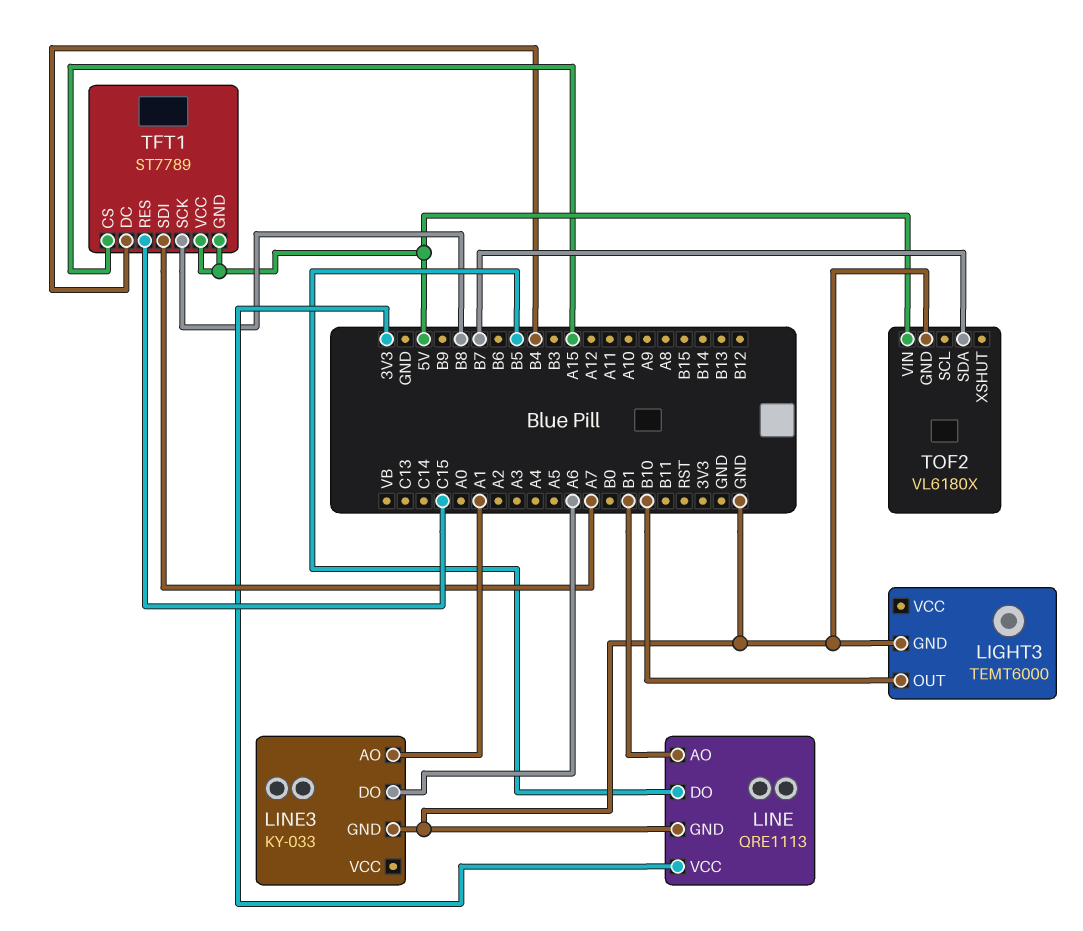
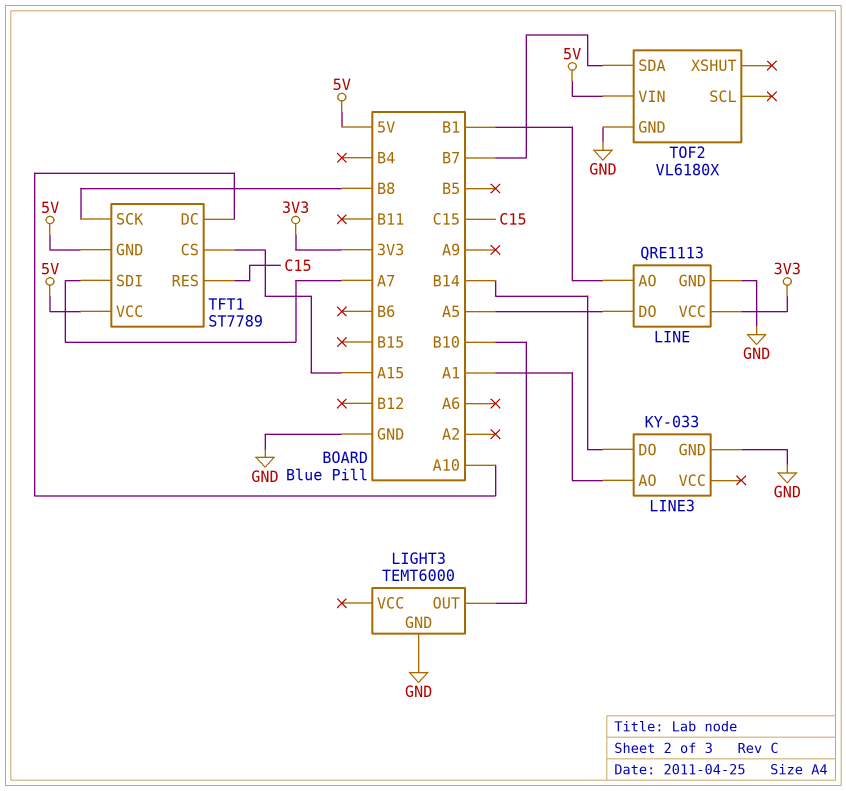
LINE pin DO: B5 -> A5
LINE3 pin DO: A6 -> B14
TFT1 pin DC: B4 -> A10

